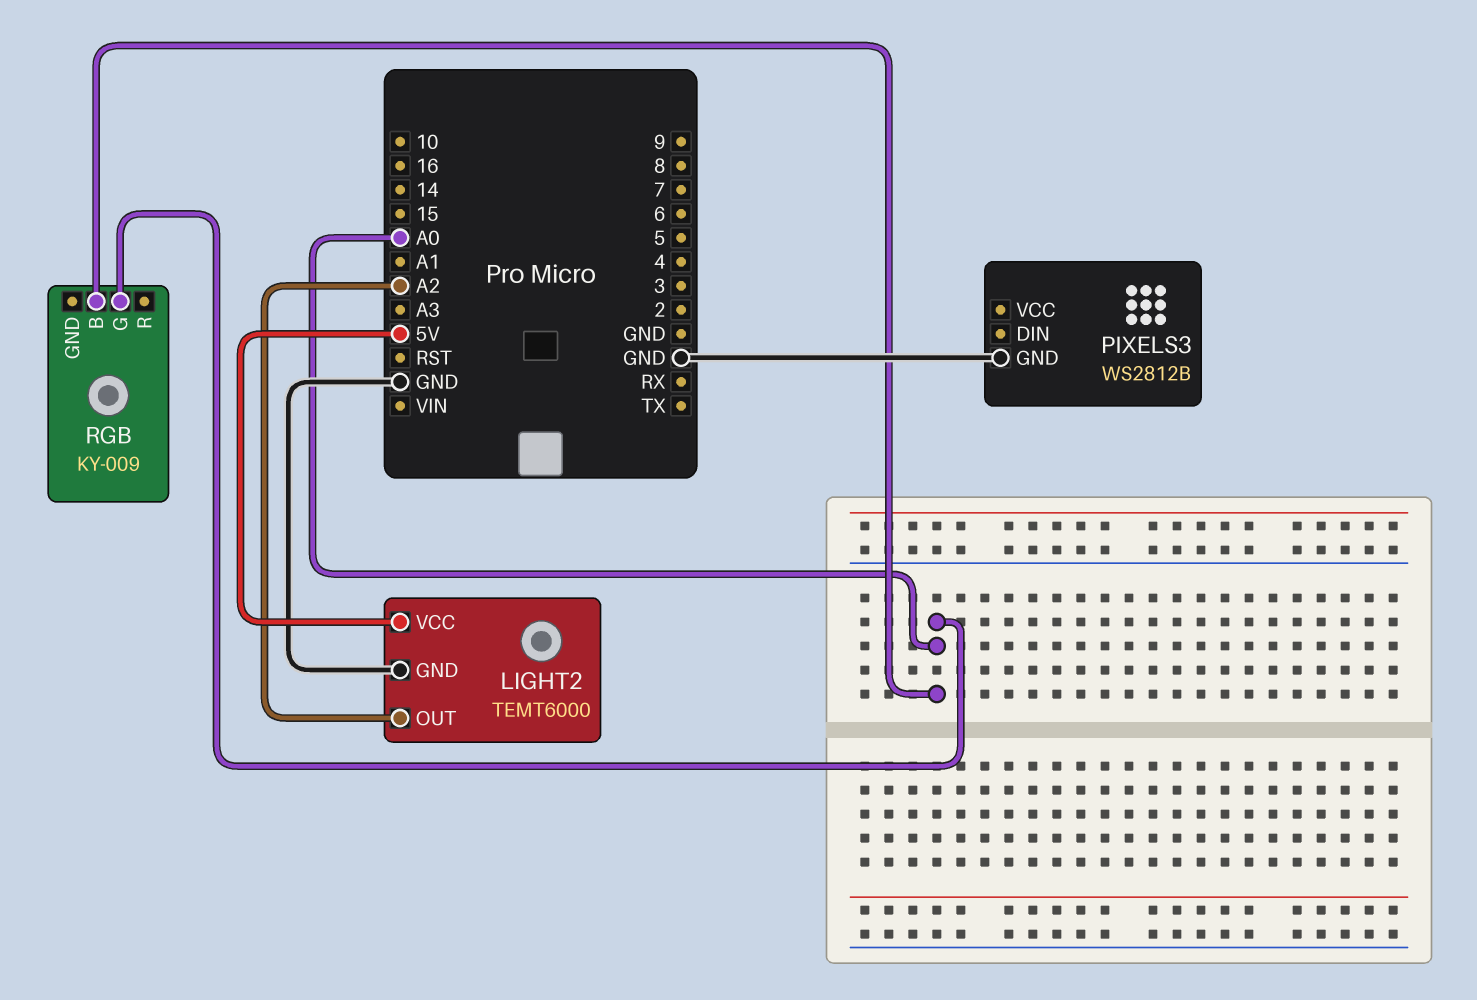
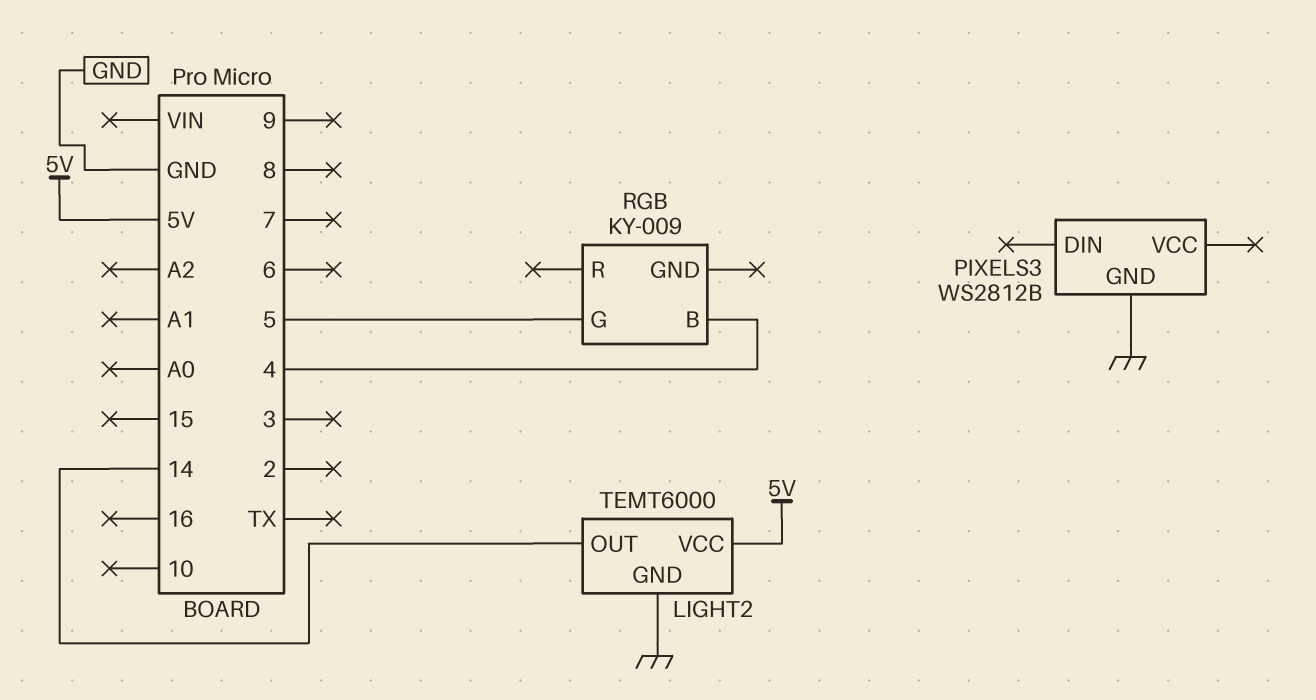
LIGHT2 pin OUT: A2 -> 14
RGB pin B: A0 -> 4
RGB pin G: A0 -> 5

